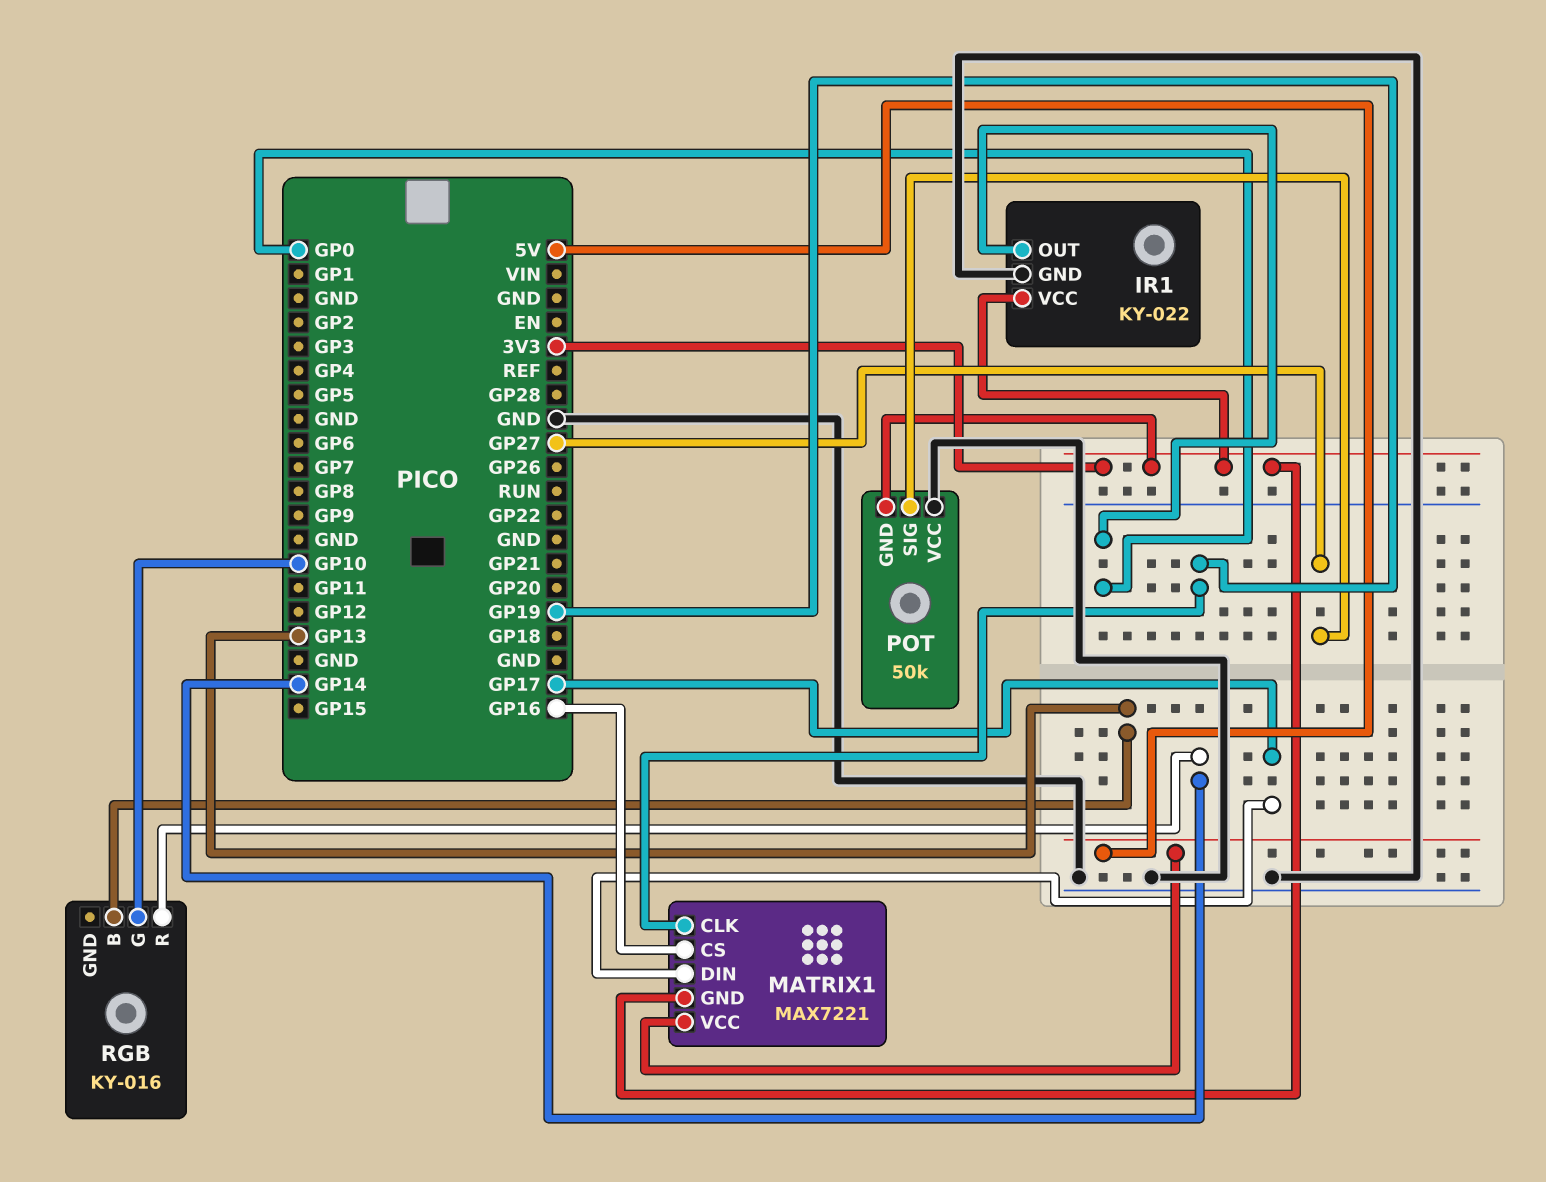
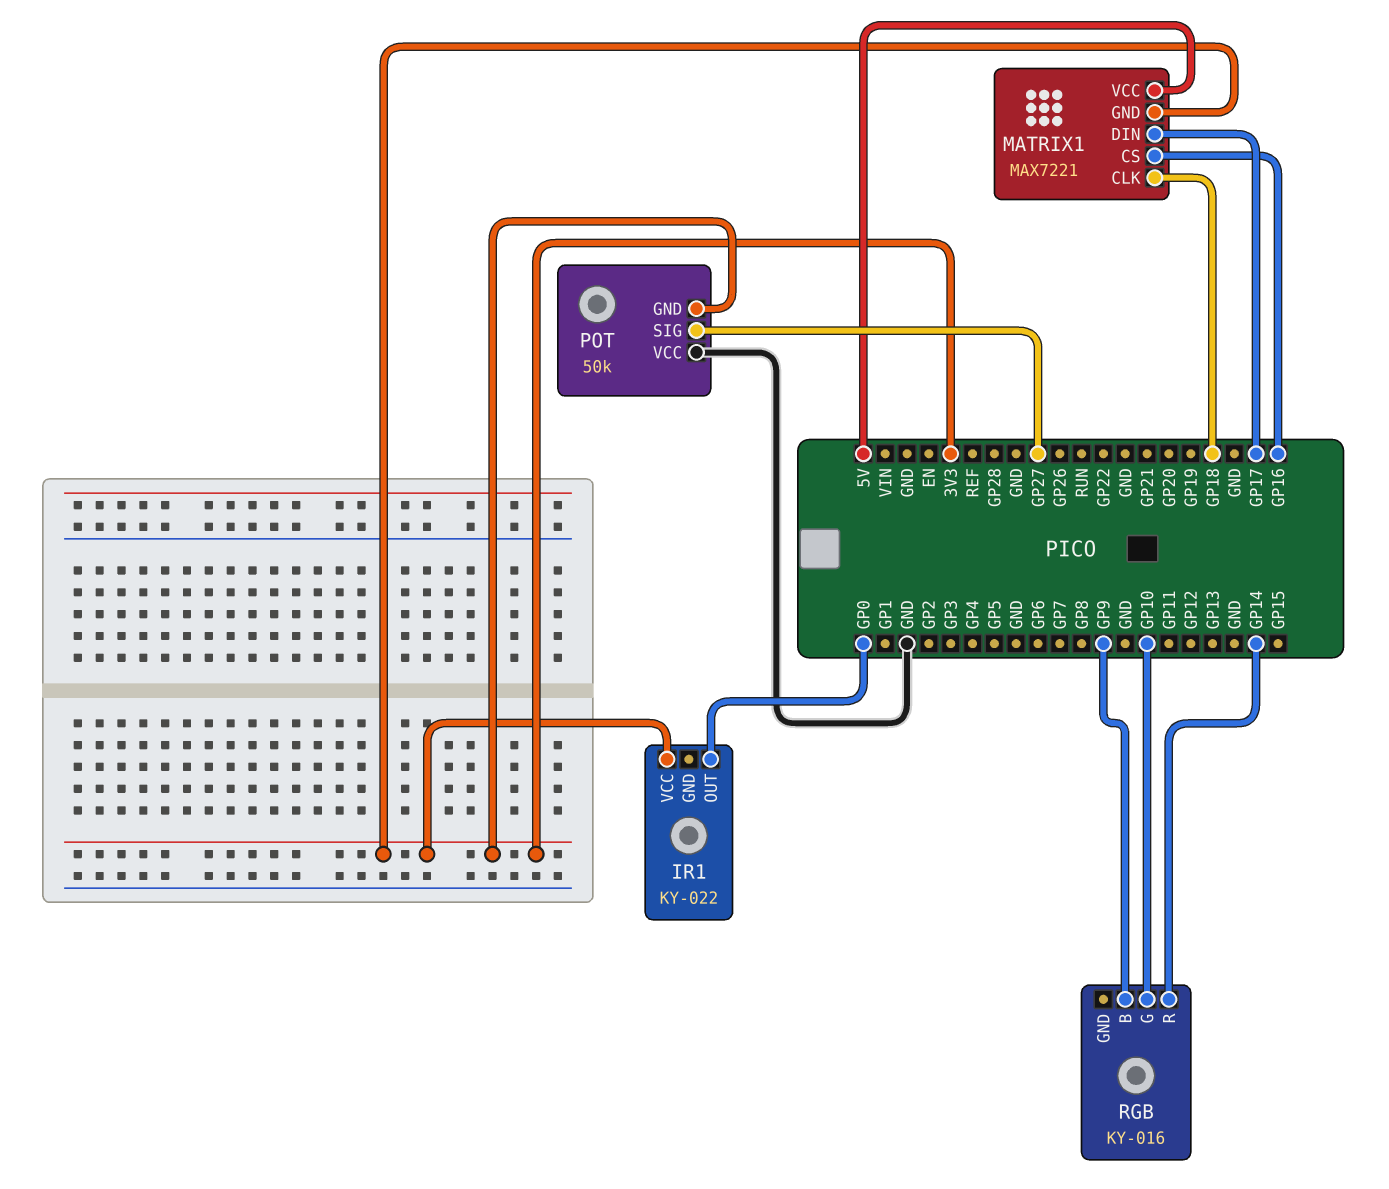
IR1 pin GND: GND -> none
MATRIX1 pin CLK: GP19 -> GP18
RGB pin B: GP13 -> GP9

